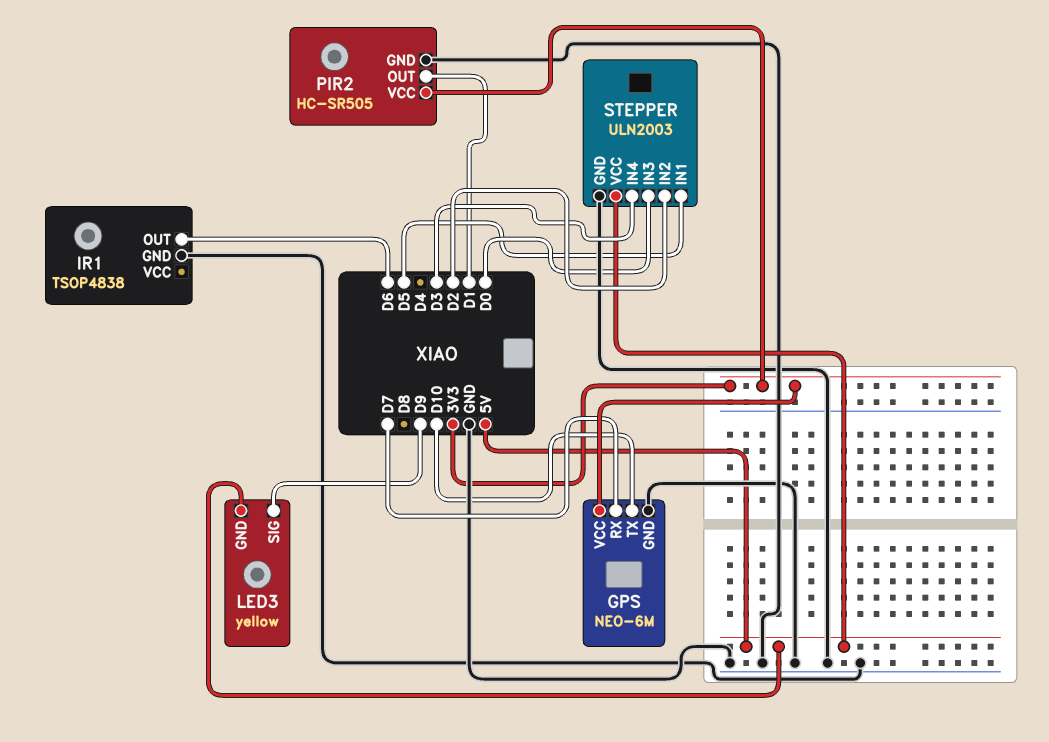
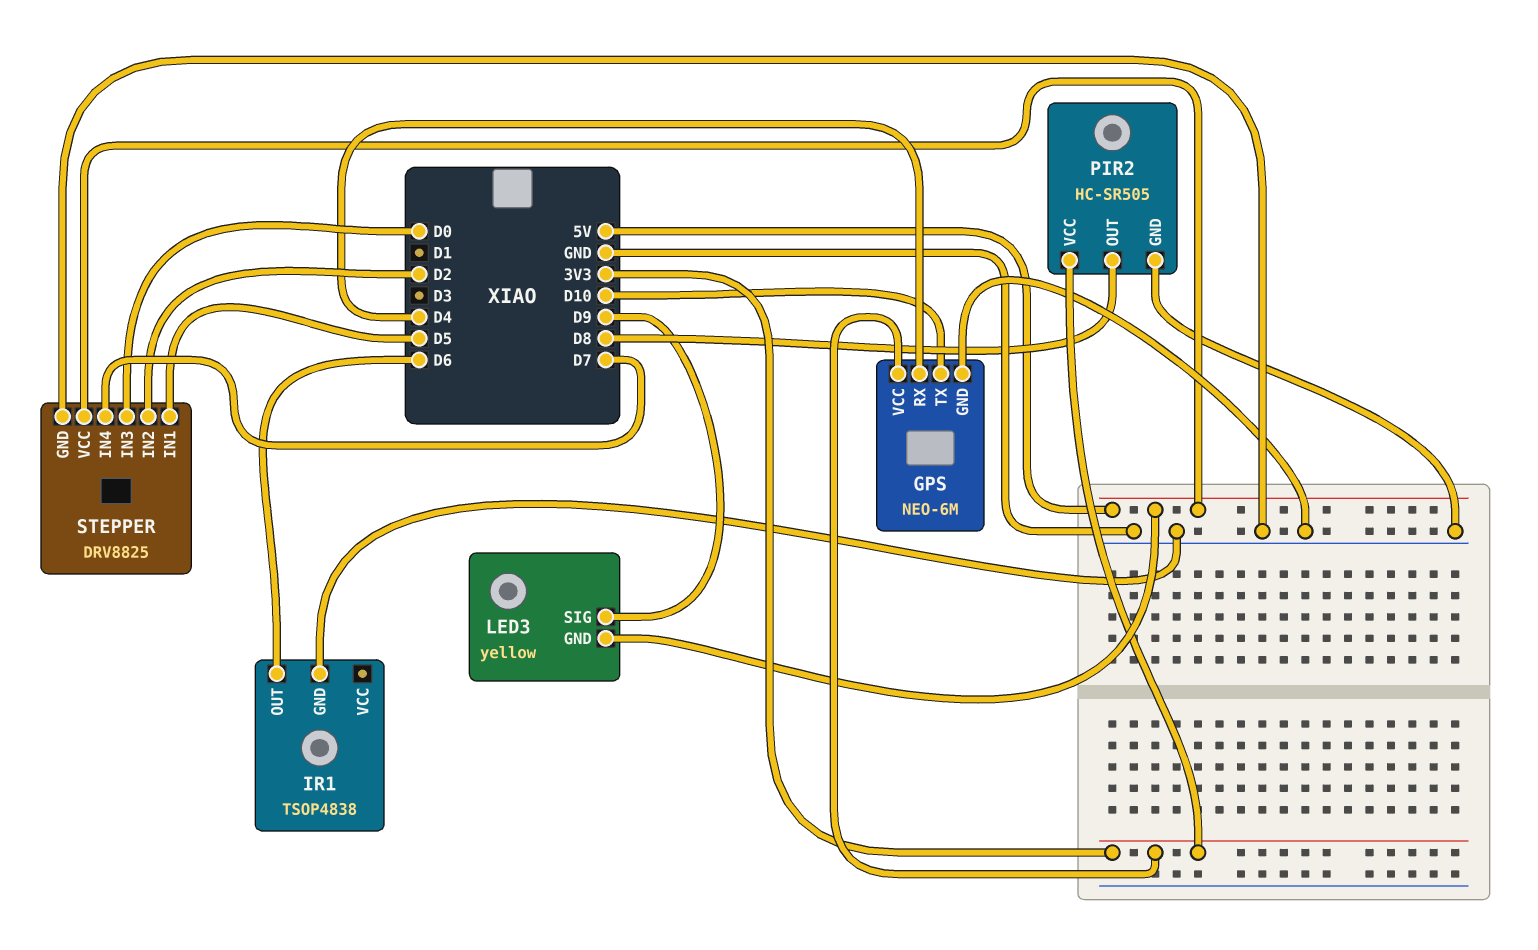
GPS pin RX: D7 -> D4
PIR2 pin OUT: D1 -> D8
STEPPER: ULN2003 -> DRV8825
STEPPER pin IN4: D3 -> D7

